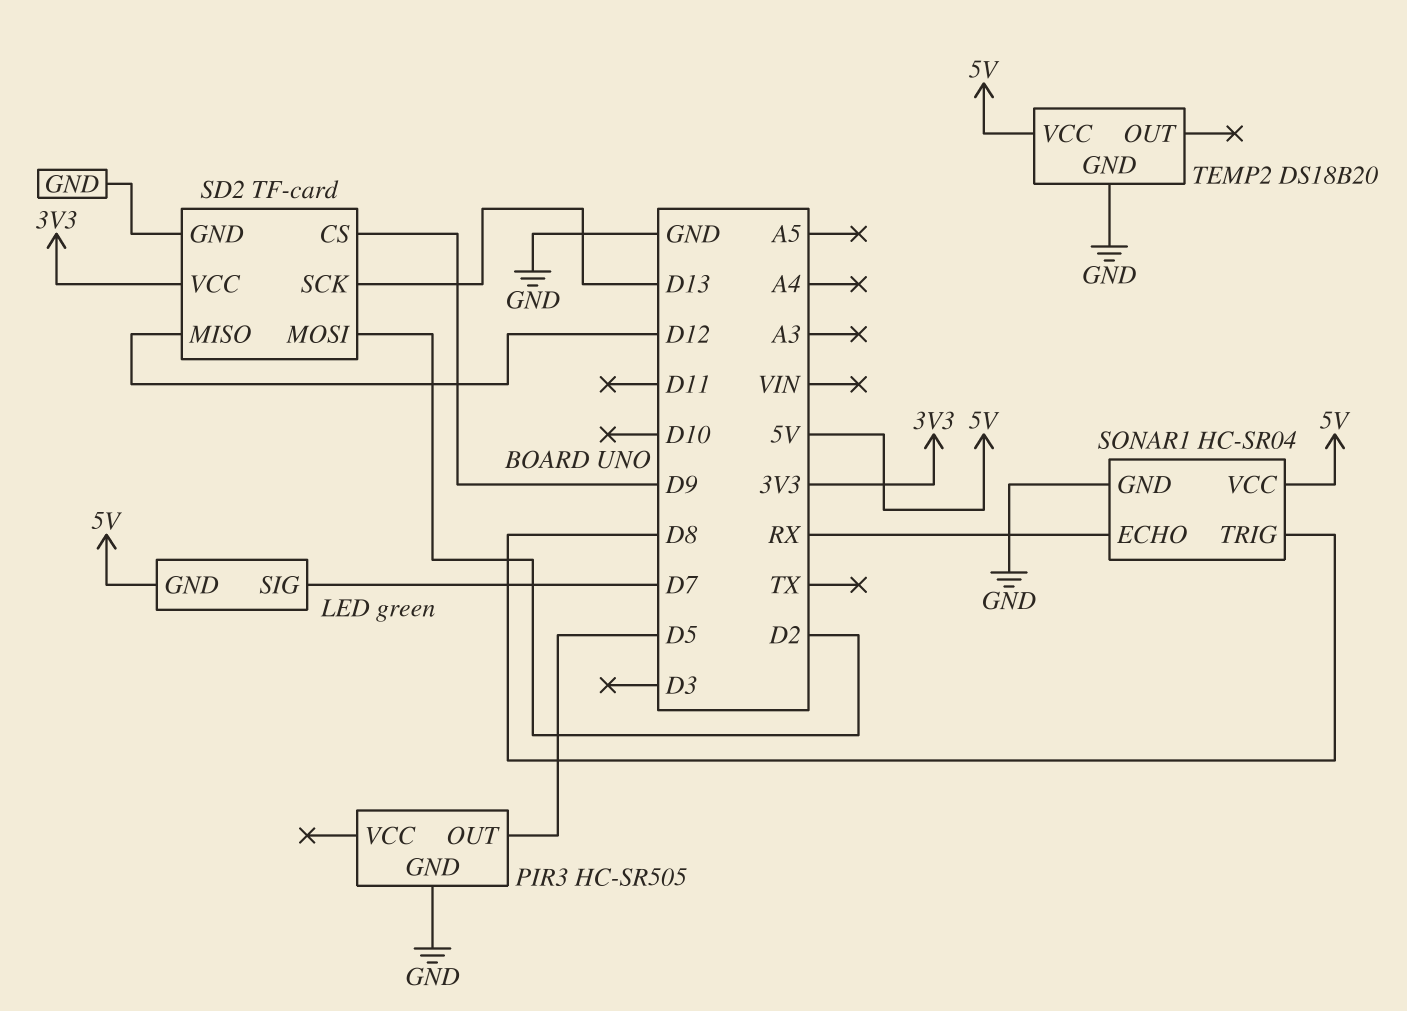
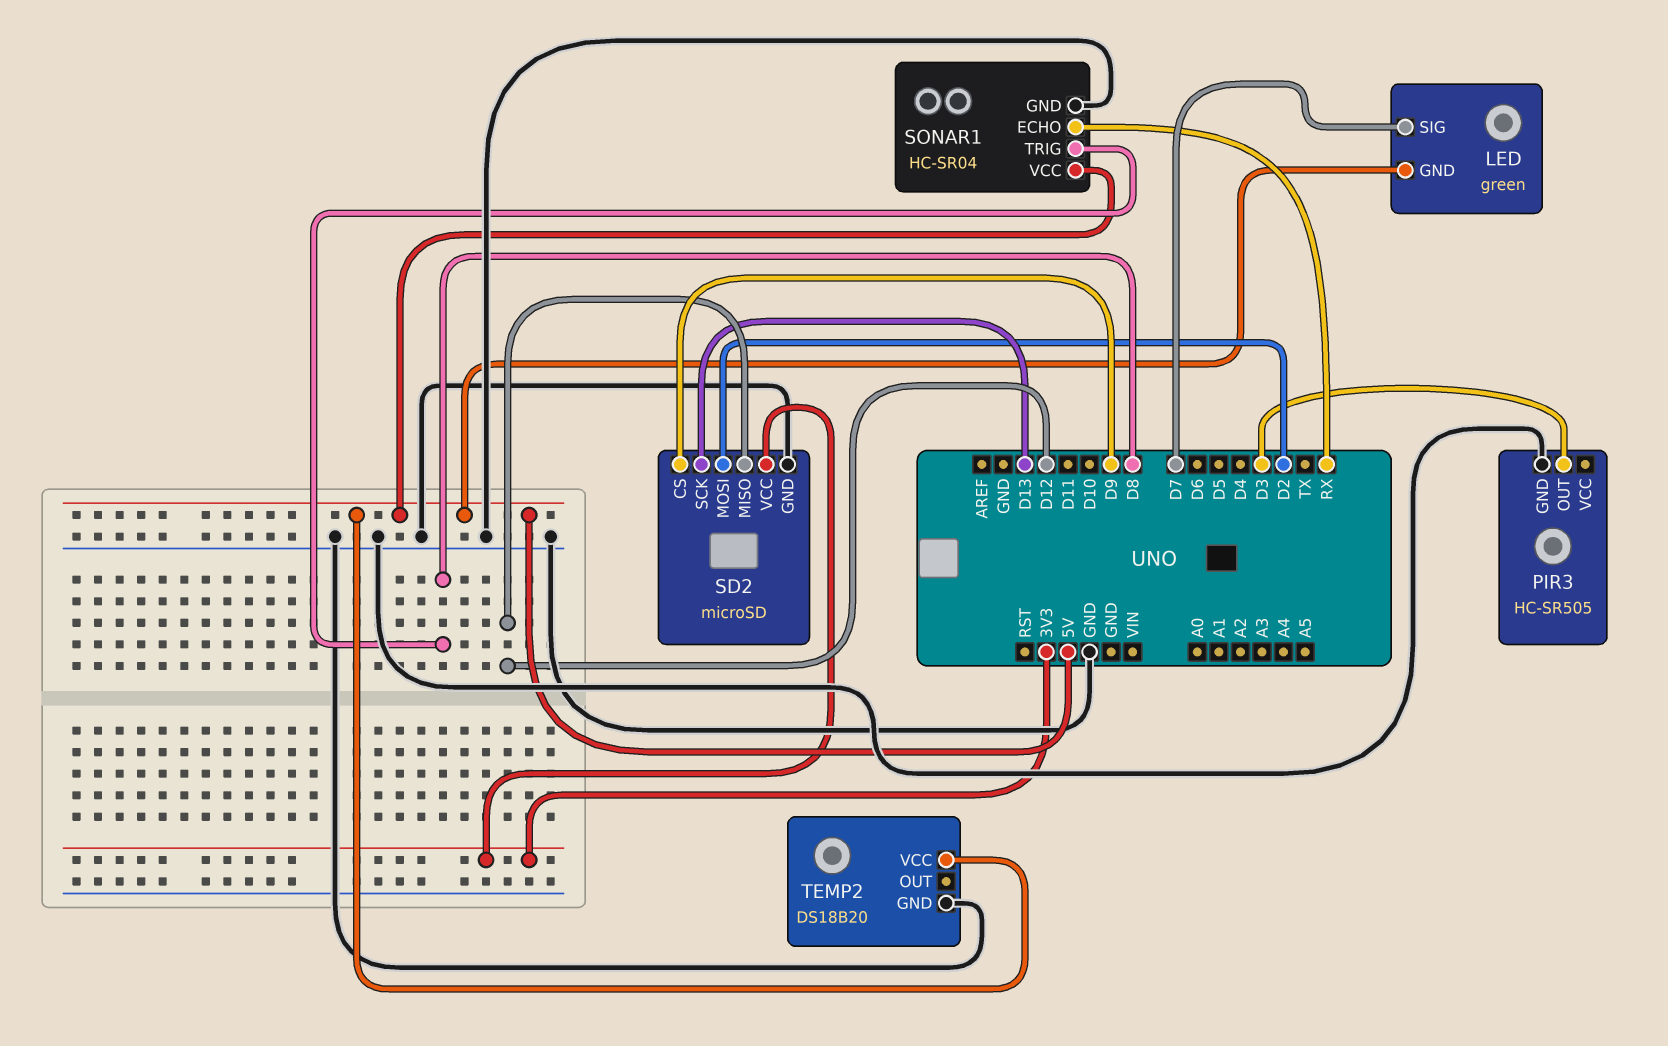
PIR3 pin OUT: D5 -> D3
SD2: TF-card -> microSD

